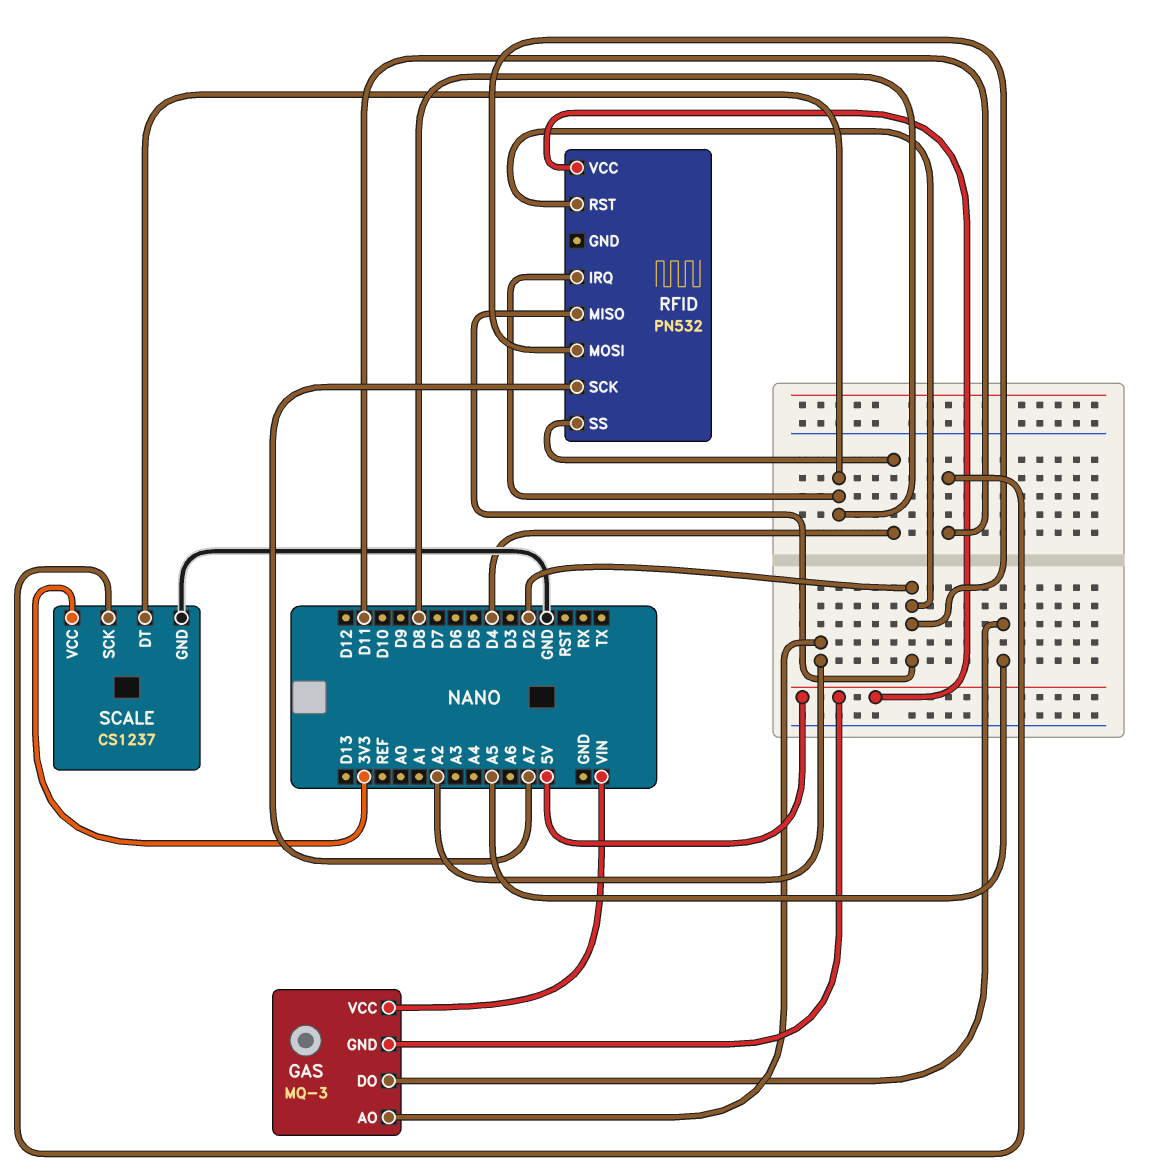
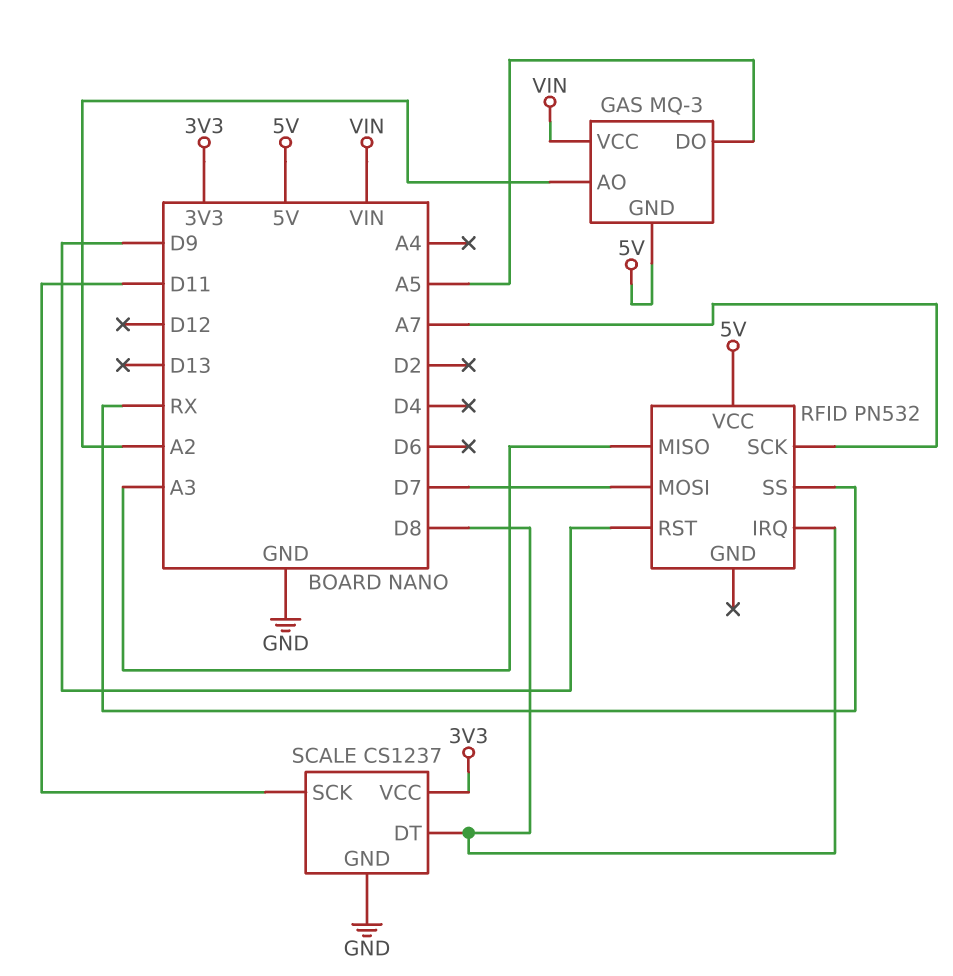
RFID pin MISO: D2 -> A3
RFID pin MOSI: D2 -> D7
RFID pin RST: D2 -> D9
RFID pin SS: D4 -> RX

